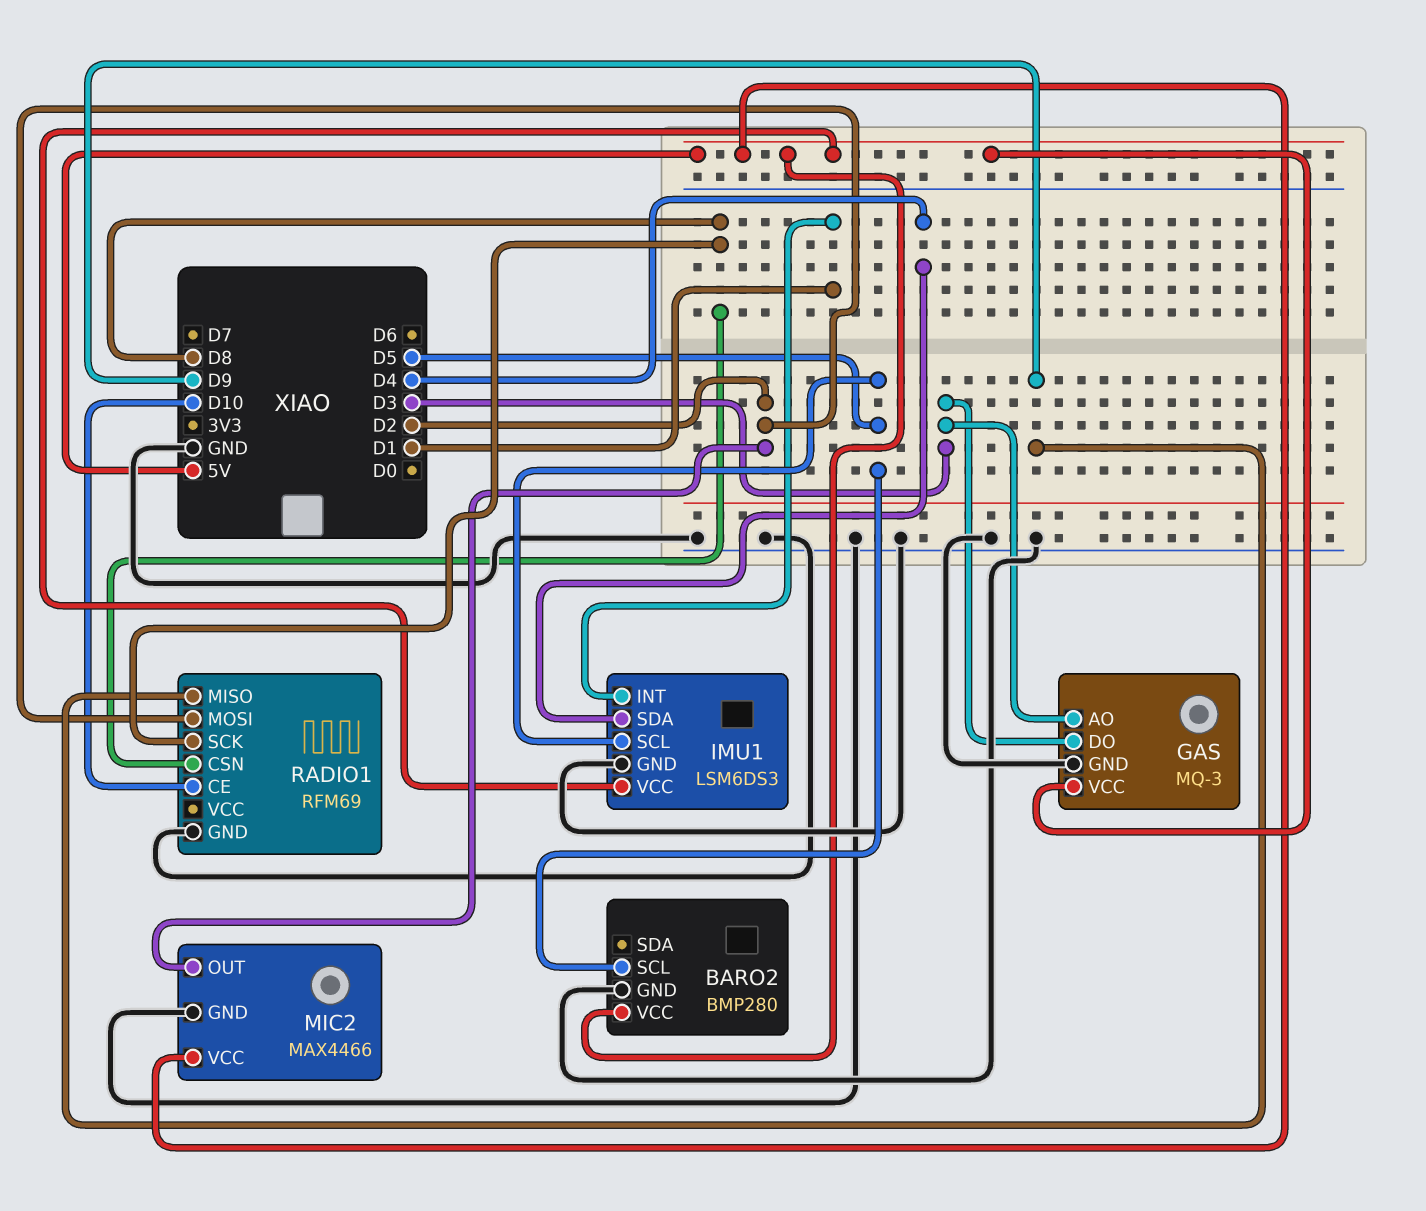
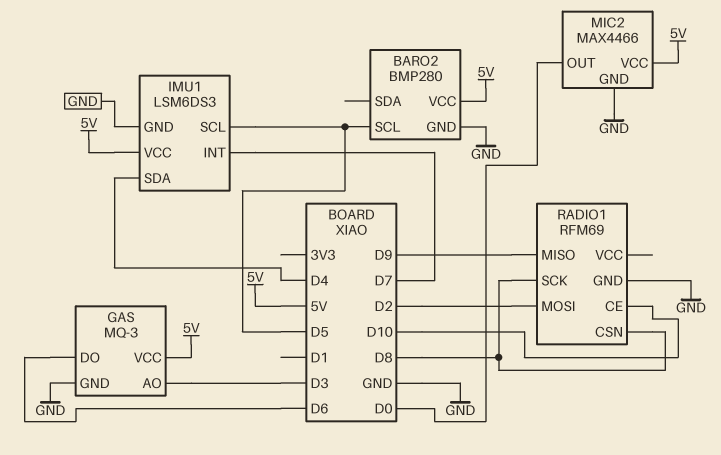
GAS pin DO: D3 -> D6
IMU1 pin INT: D1 -> D7
MIC2 pin OUT: D2 -> D0

